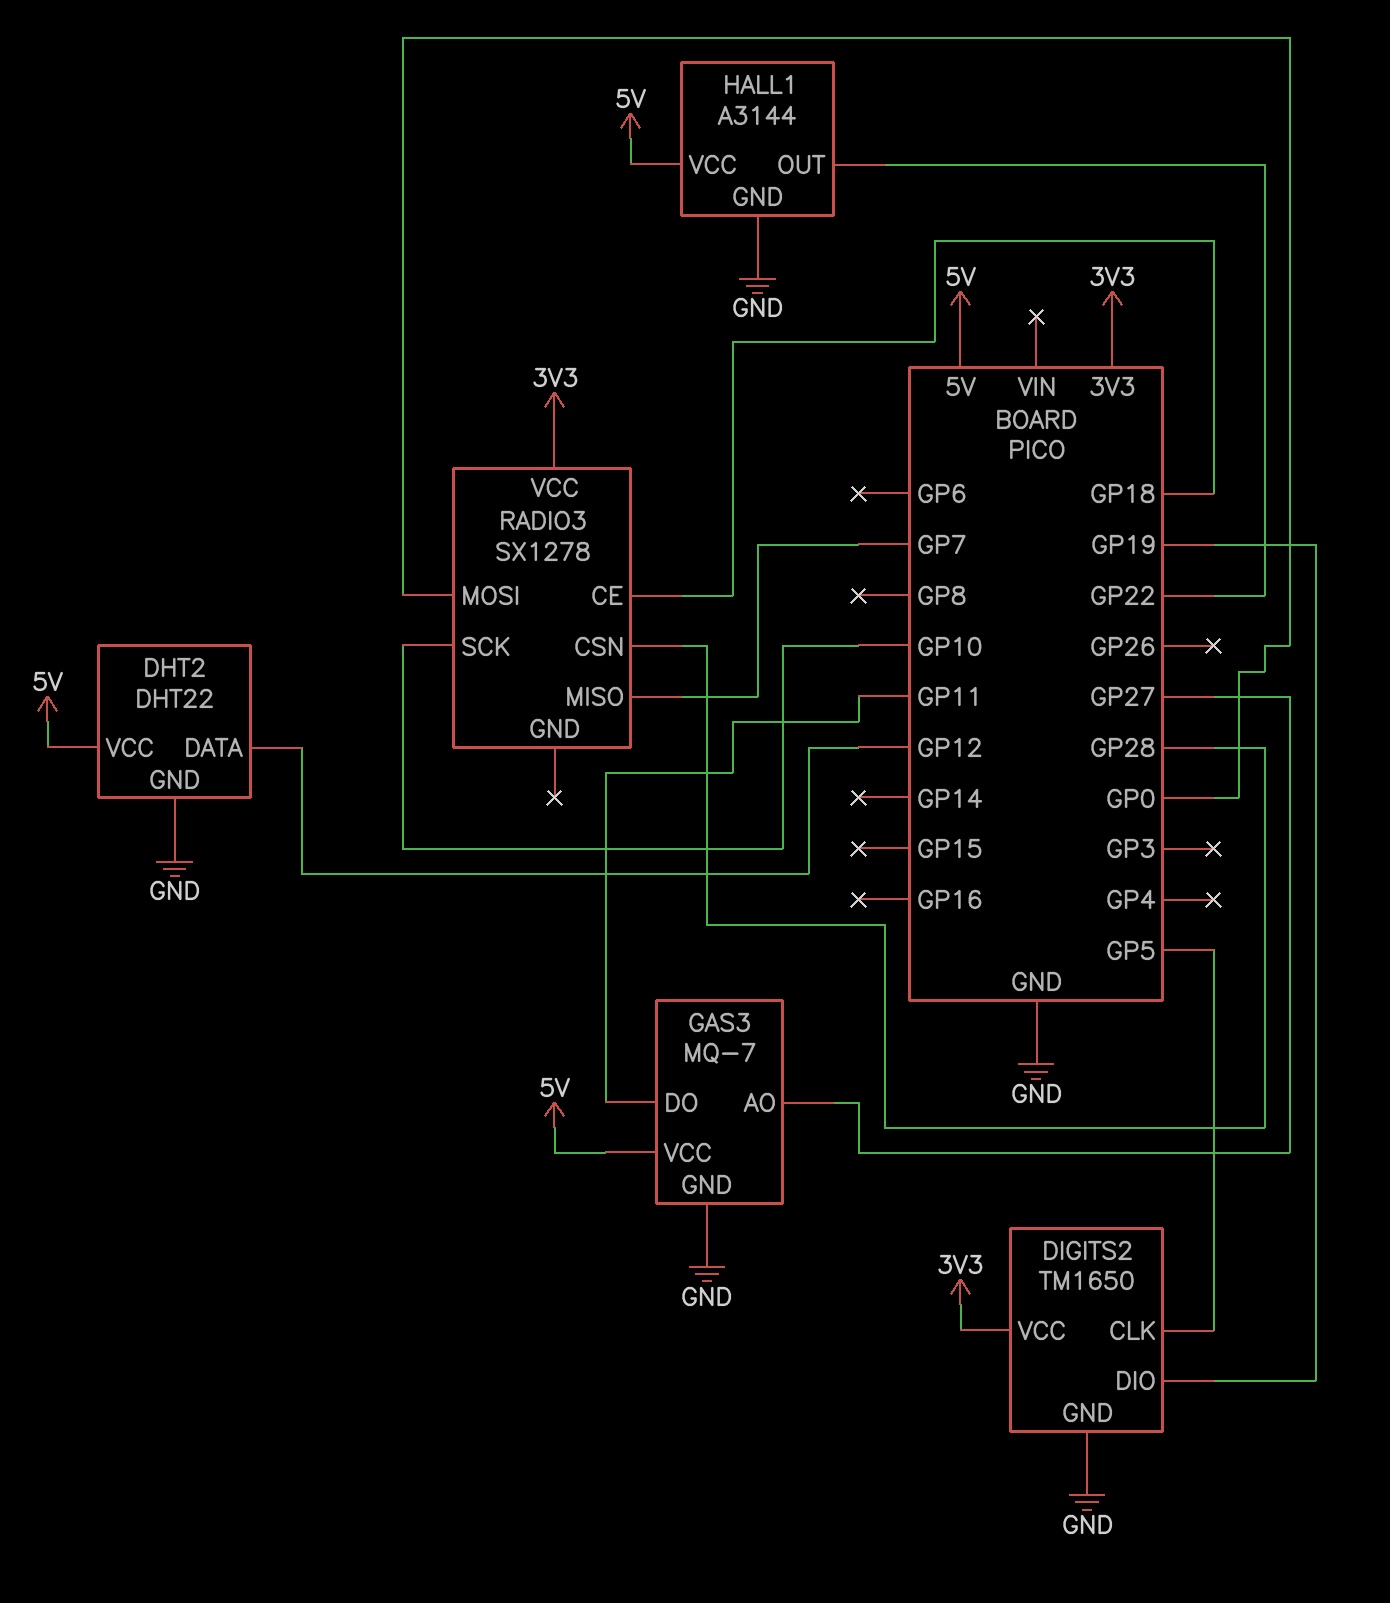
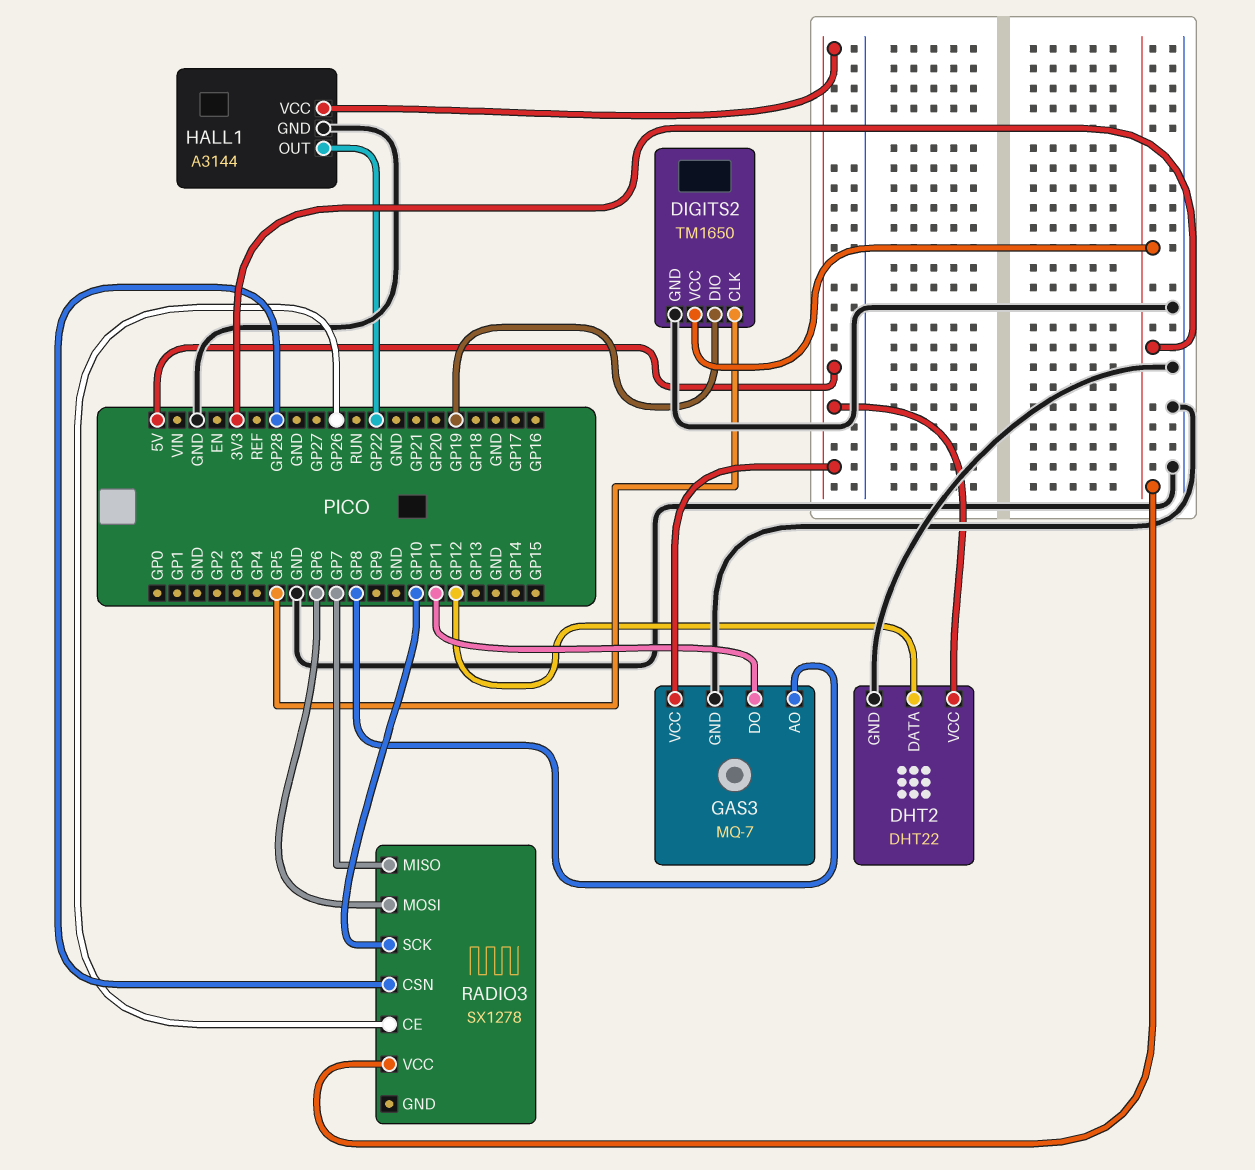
GAS3 pin AO: GP27 -> GP8
RADIO3 pin CE: GP18 -> GP26
RADIO3 pin MOSI: GP0 -> GP6

